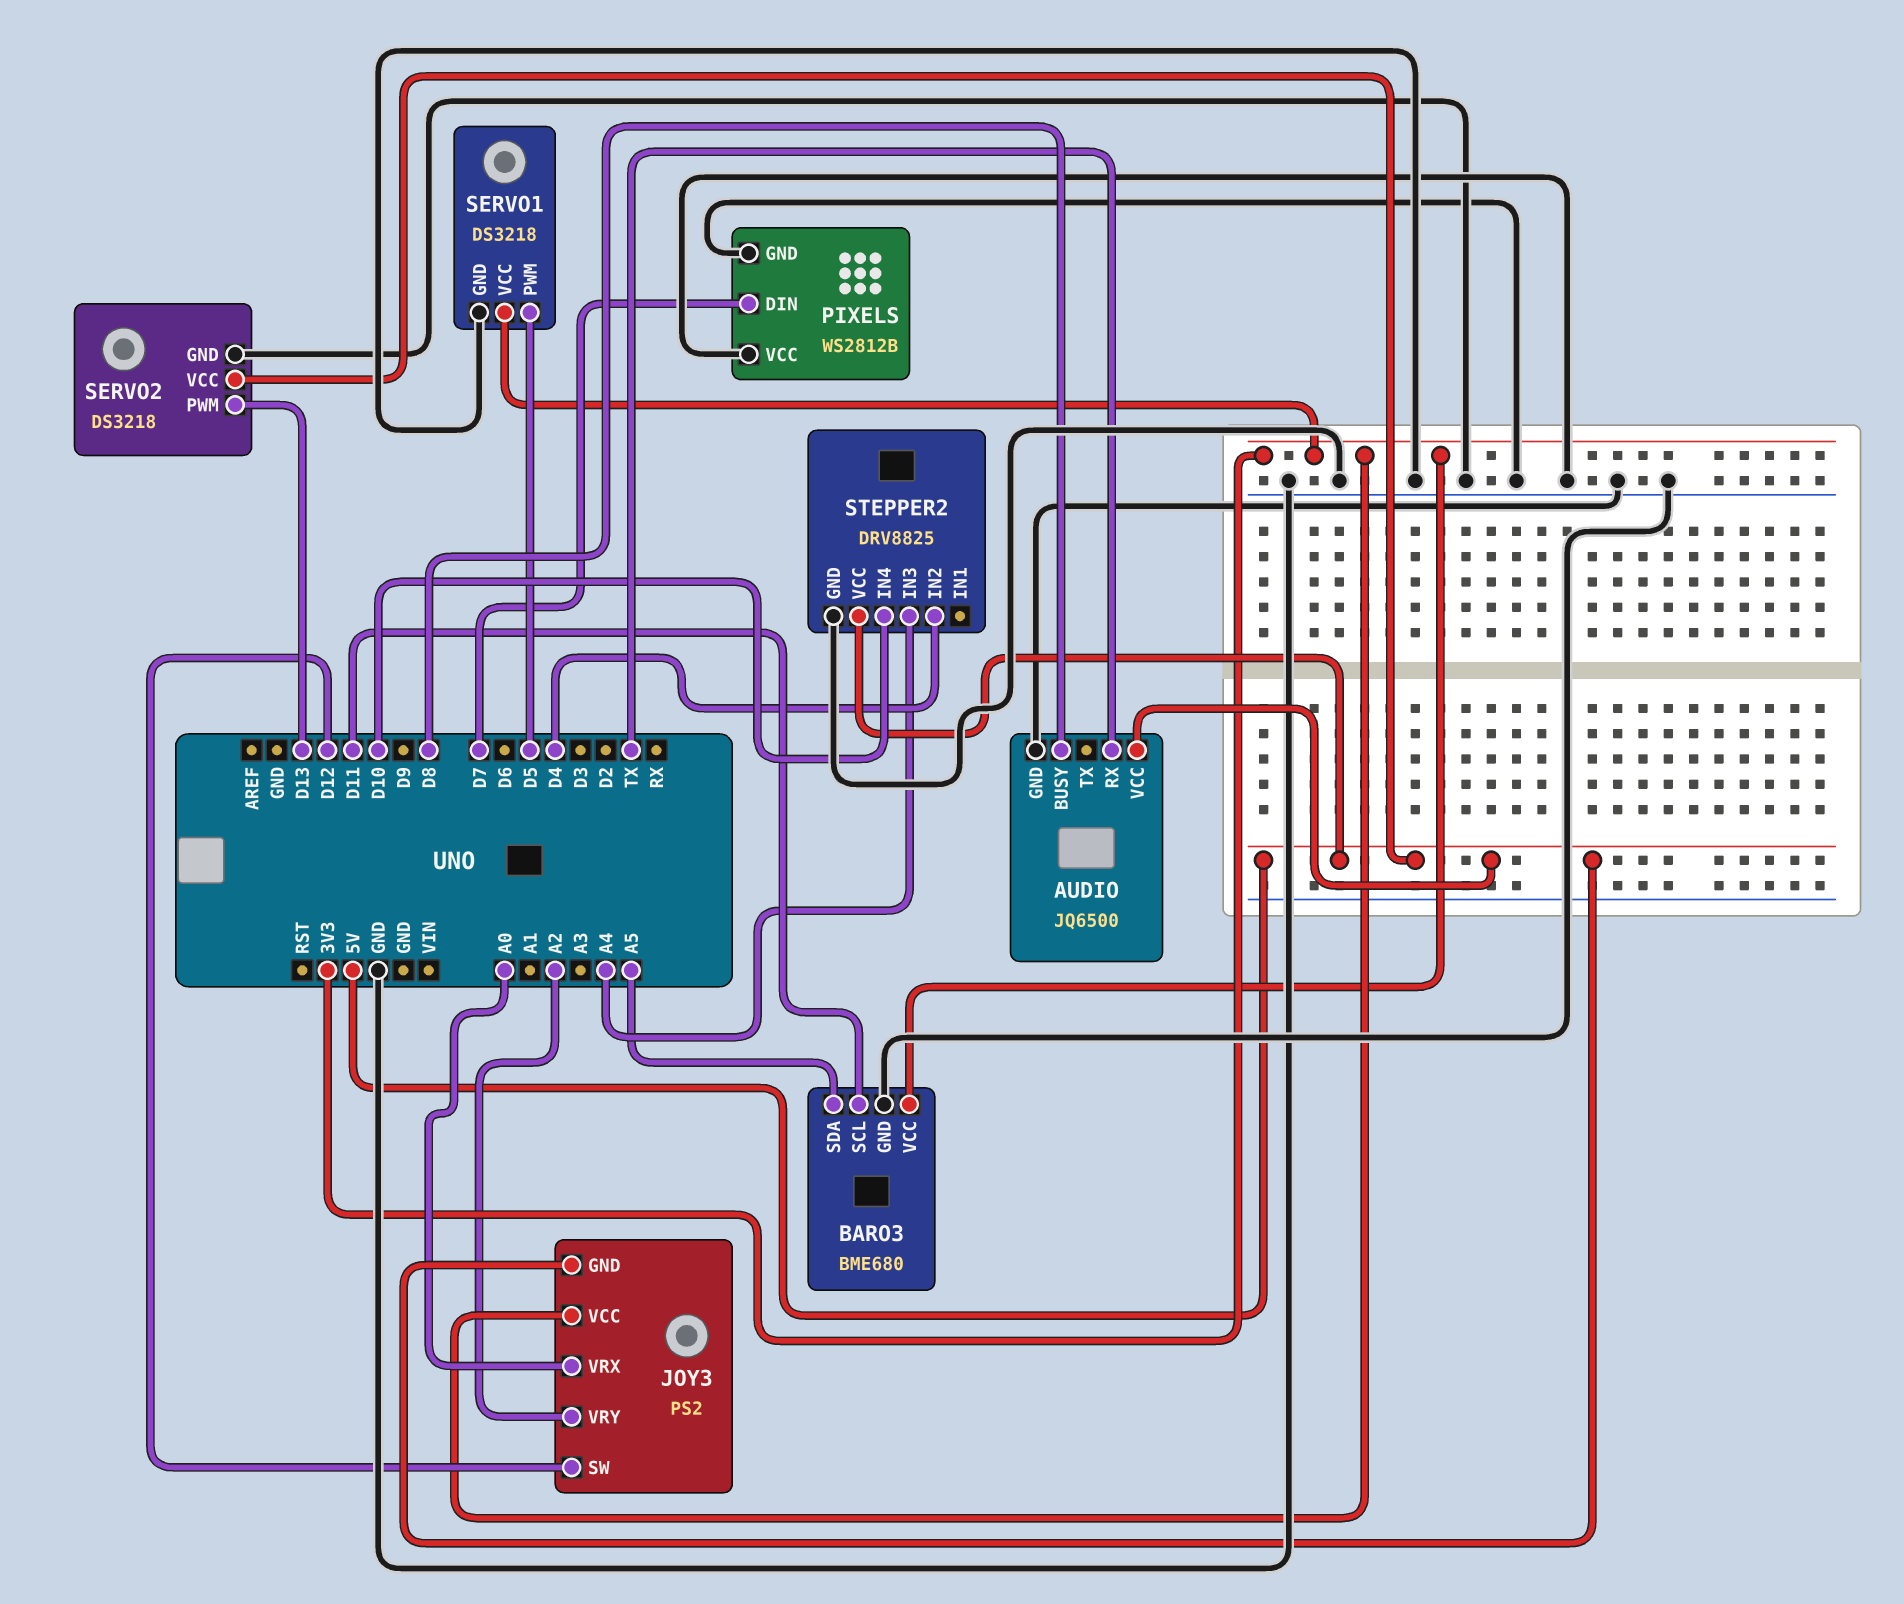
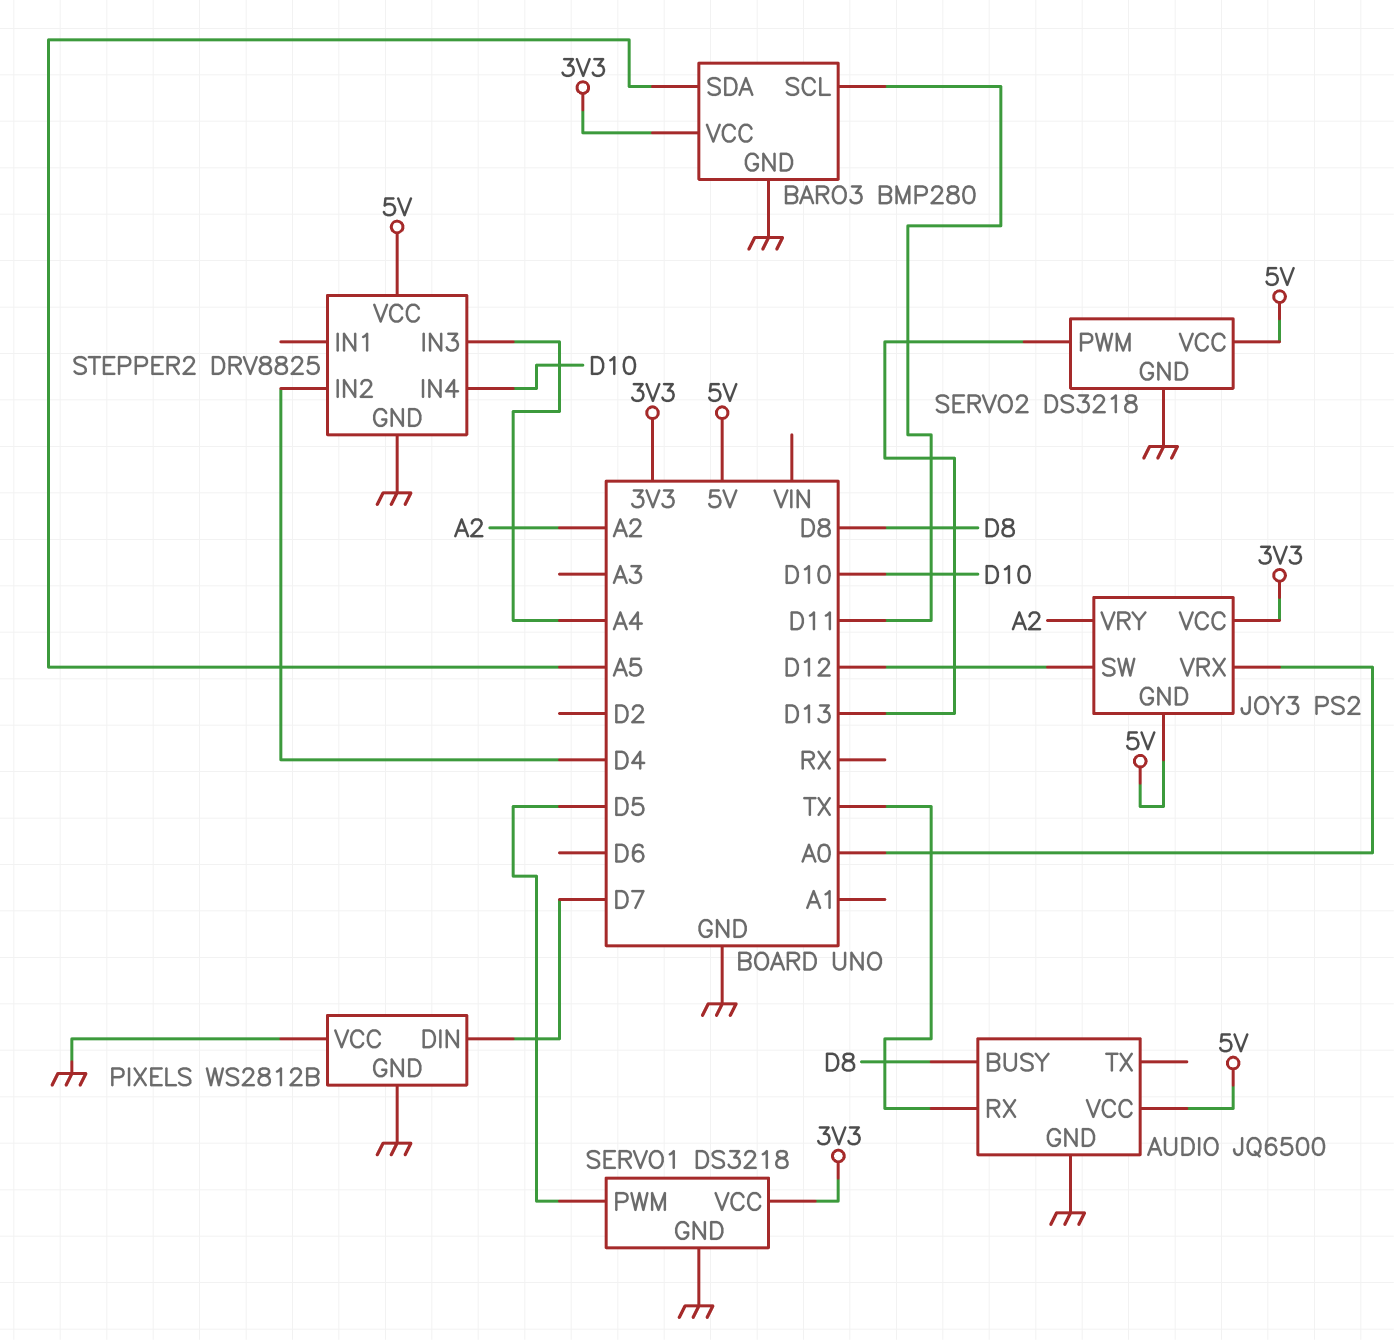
BARO3: BME680 -> BMP280

